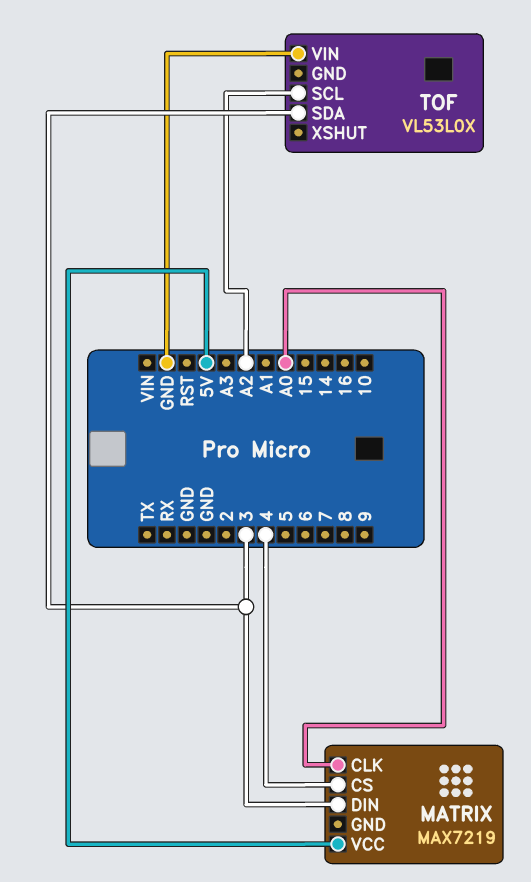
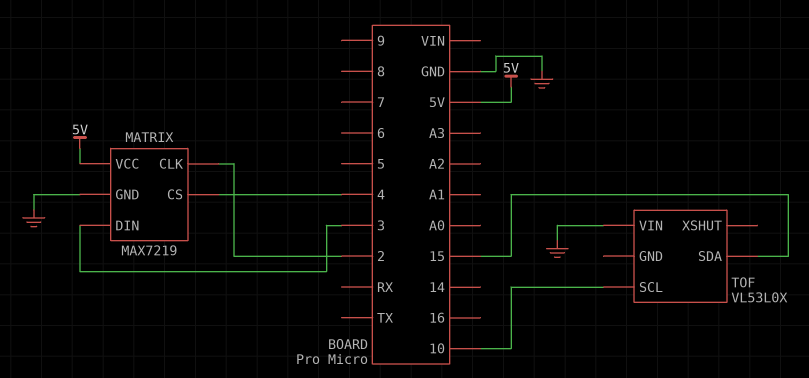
MATRIX pin CLK: A0 -> 2
MATRIX pin GND: none -> GND
TOF pin SCL: A2 -> 10
TOF pin SDA: 3 -> 15

